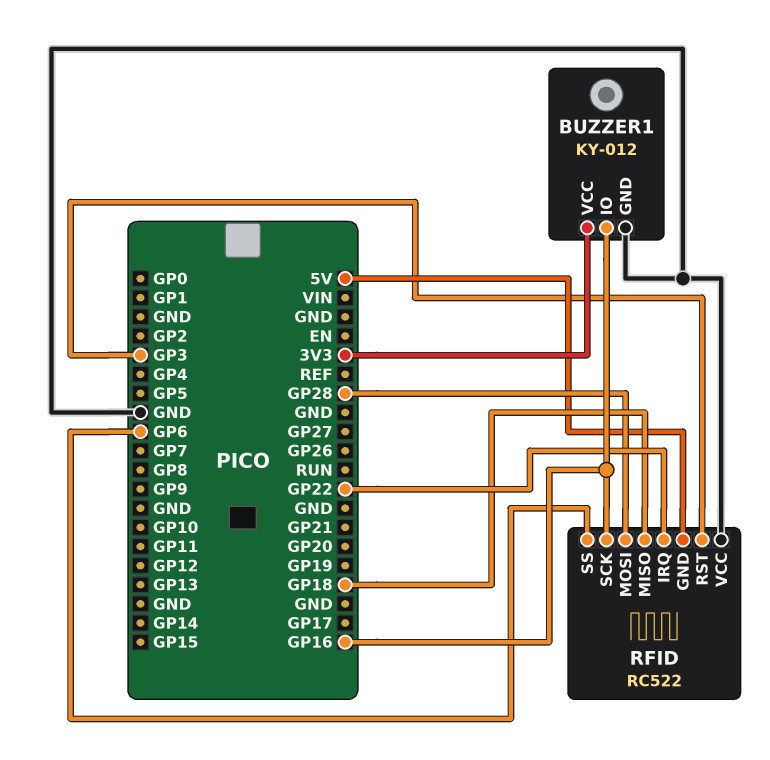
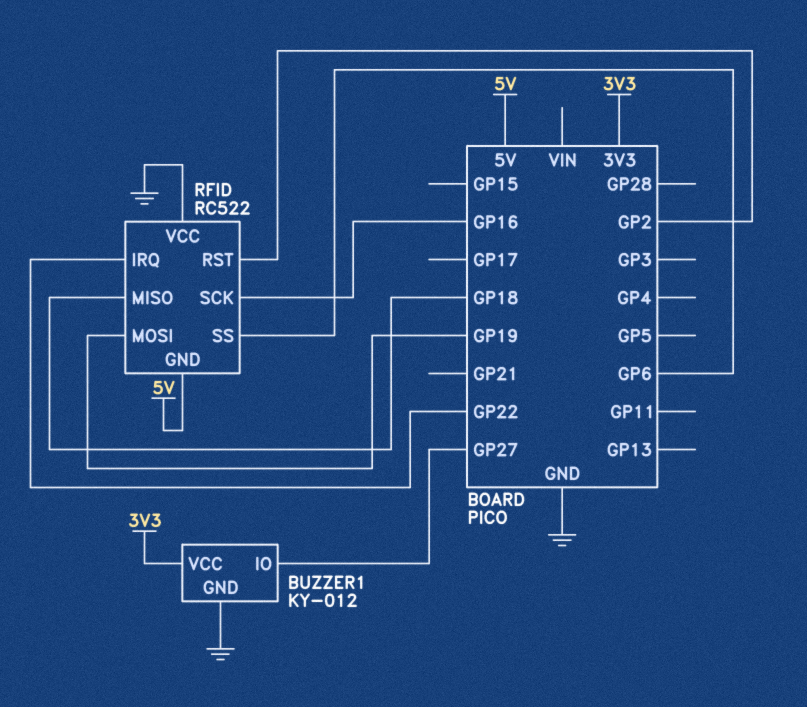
BUZZER1 pin IO: GP16 -> GP27
RFID pin MOSI: GP28 -> GP19
RFID pin RST: GP3 -> GP2

